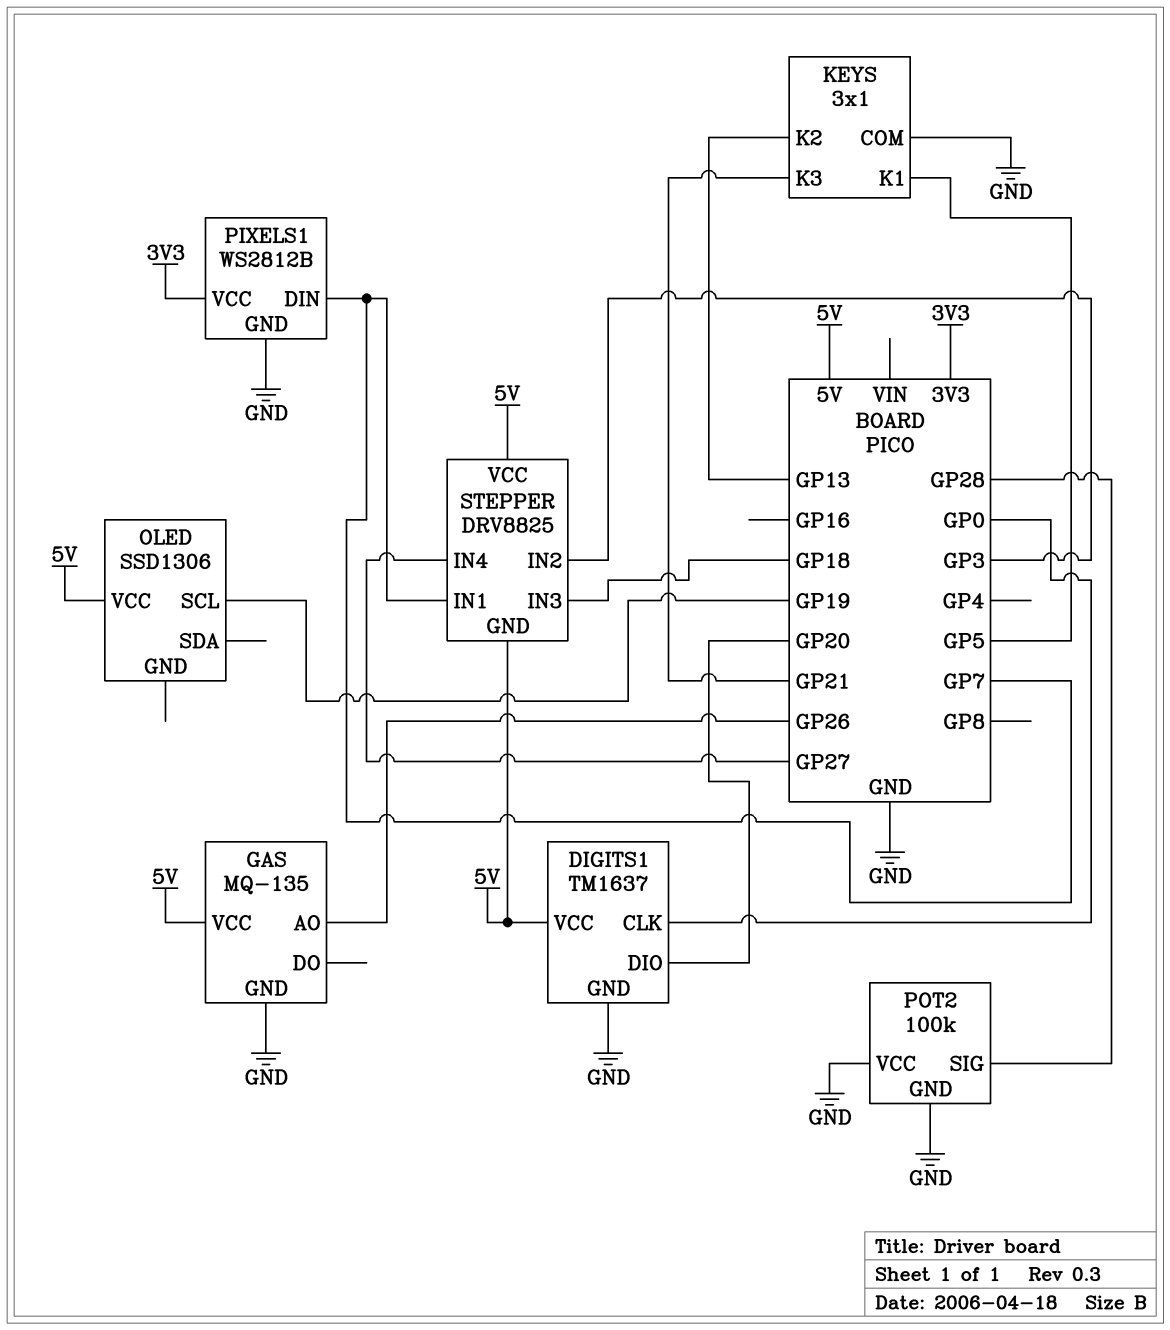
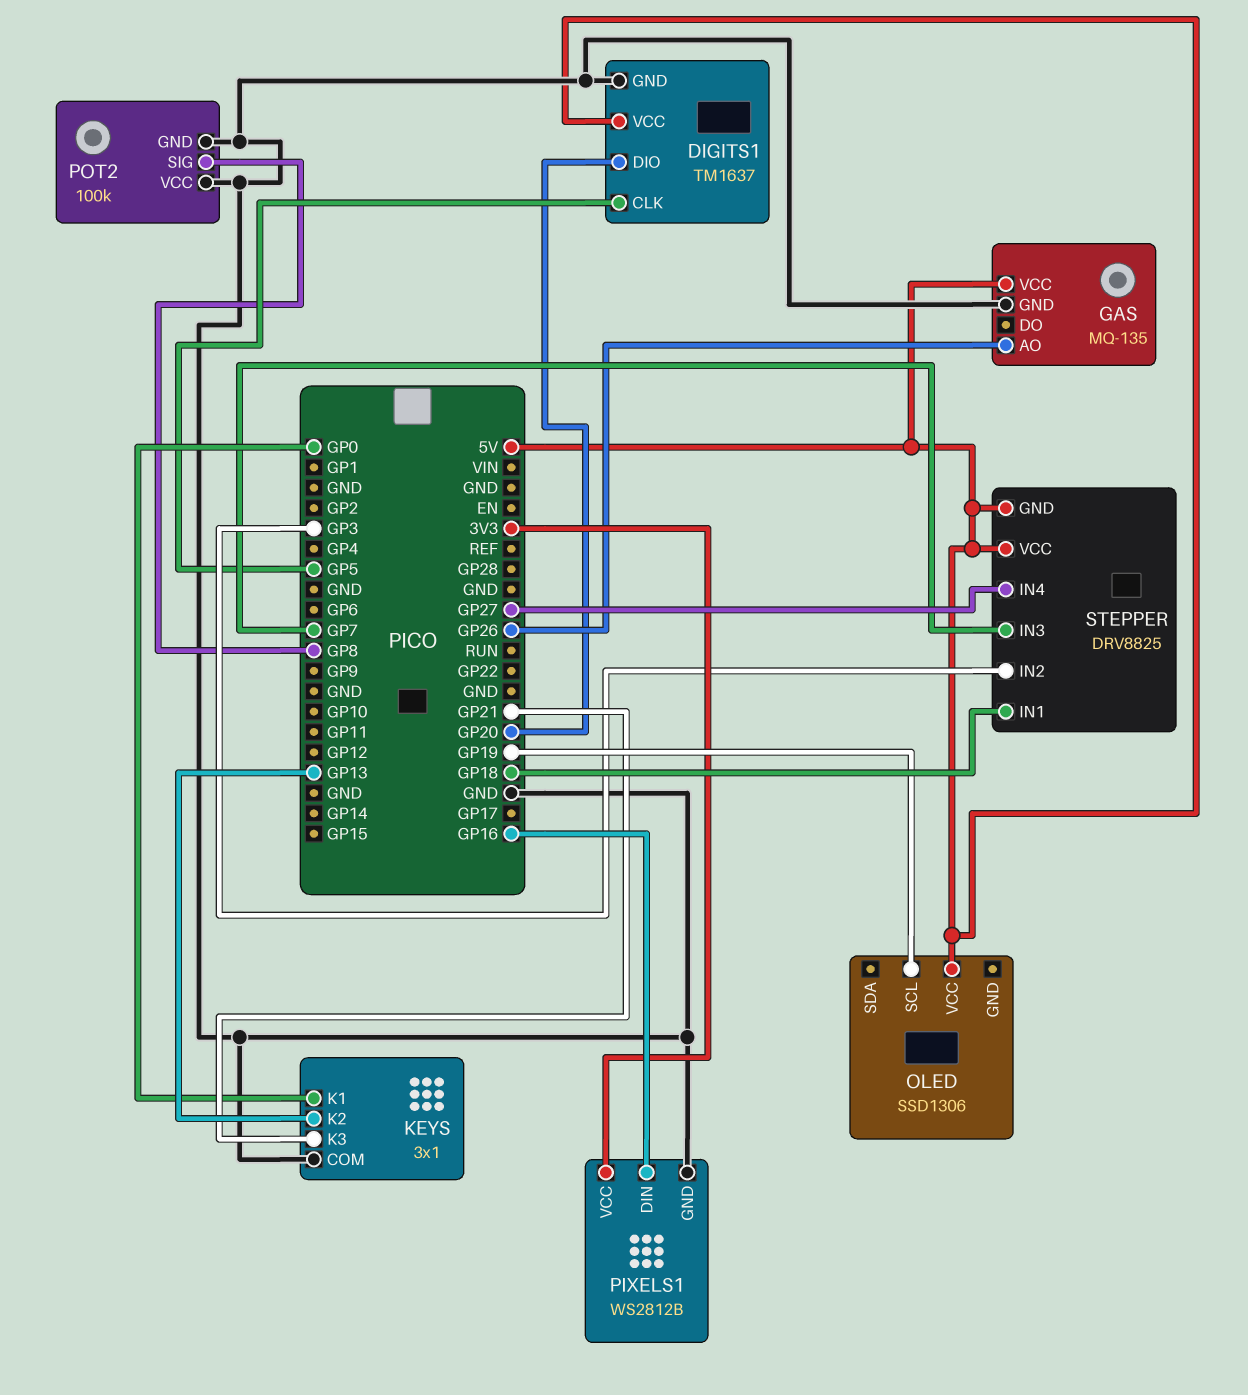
DIGITS1 pin CLK: GP0 -> GP5
KEYS pin K1: GP5 -> GP0
PIXELS1 pin DIN: GP7 -> GP16
POT2 pin SIG: GP28 -> GP8
STEPPER pin IN1: GP7 -> GP18
STEPPER pin IN3: GP18 -> GP7

